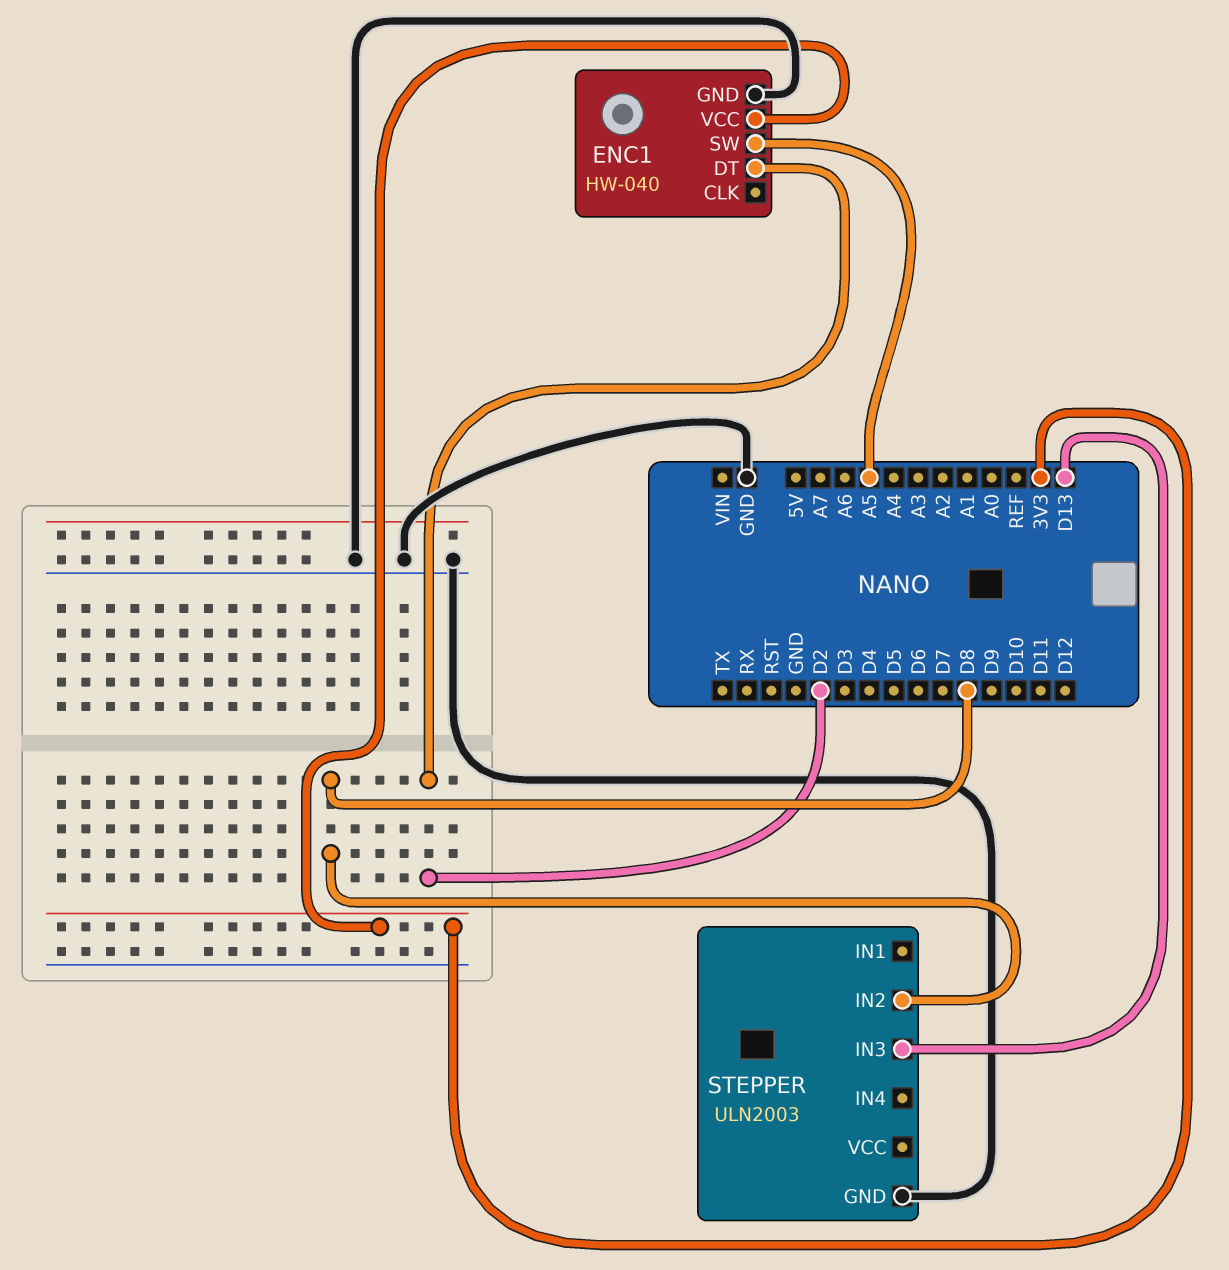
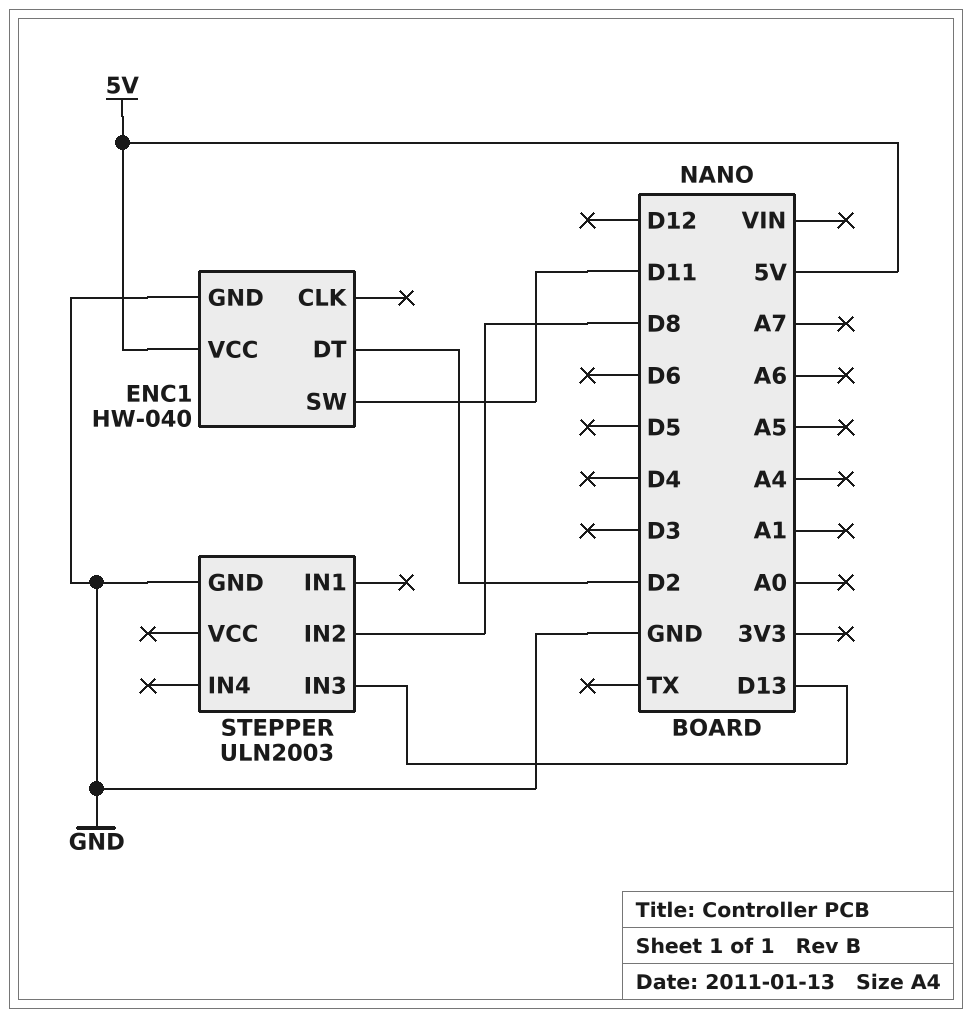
ENC1 pin SW: A5 -> D11
ENC1 pin VCC: 3V3 -> 5V

